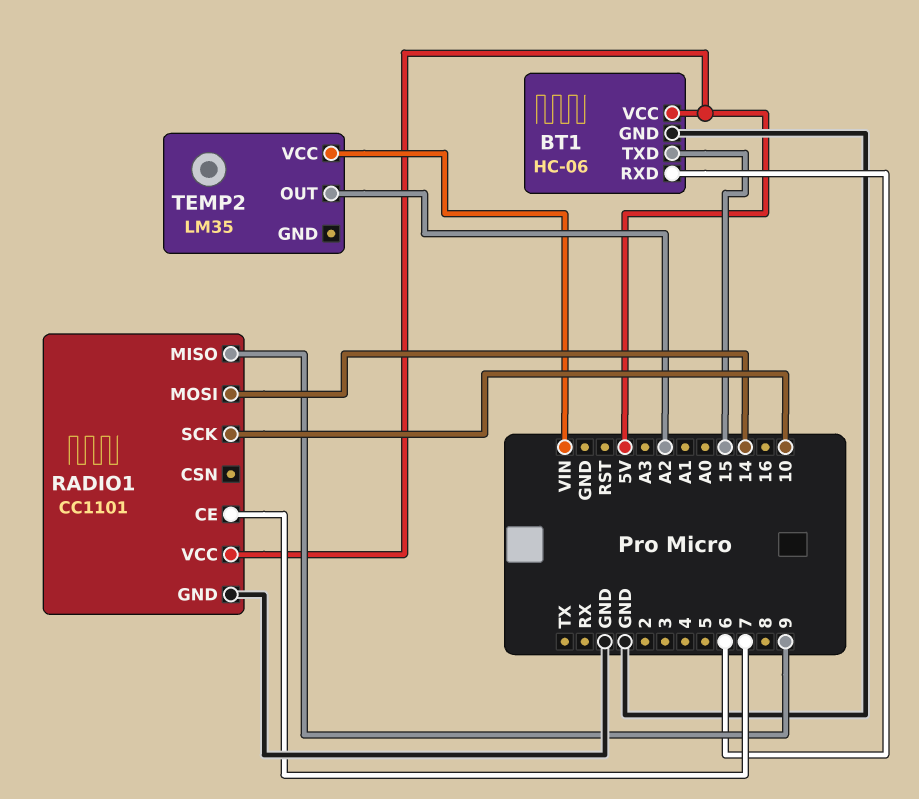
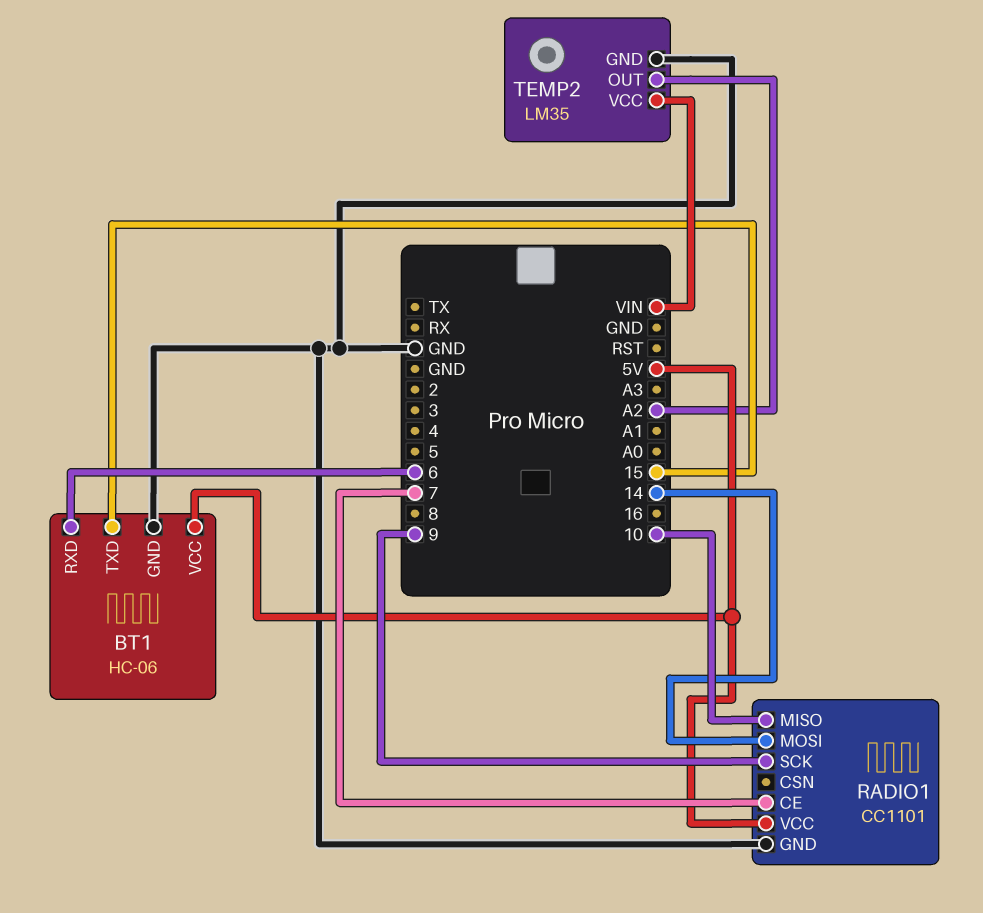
RADIO1 pin MISO: 9 -> 10
RADIO1 pin SCK: 10 -> 9
TEMP2 pin GND: none -> GND

